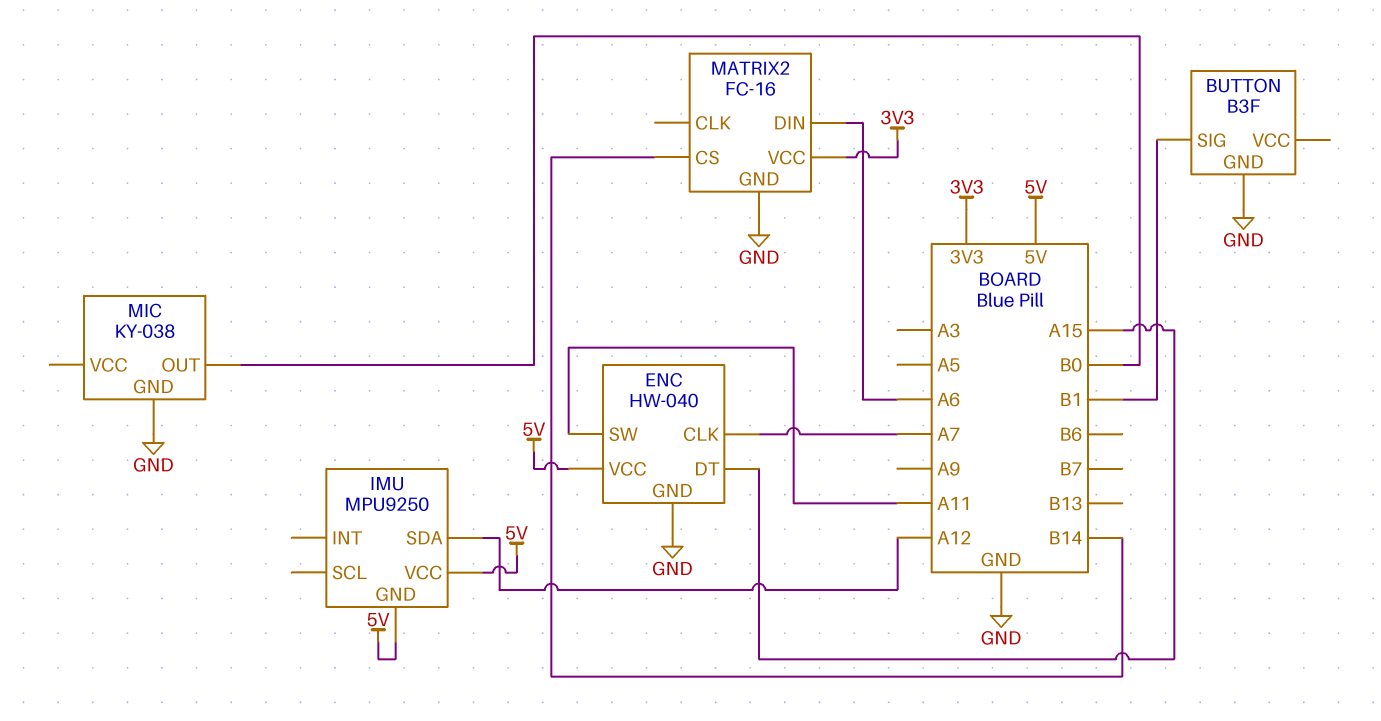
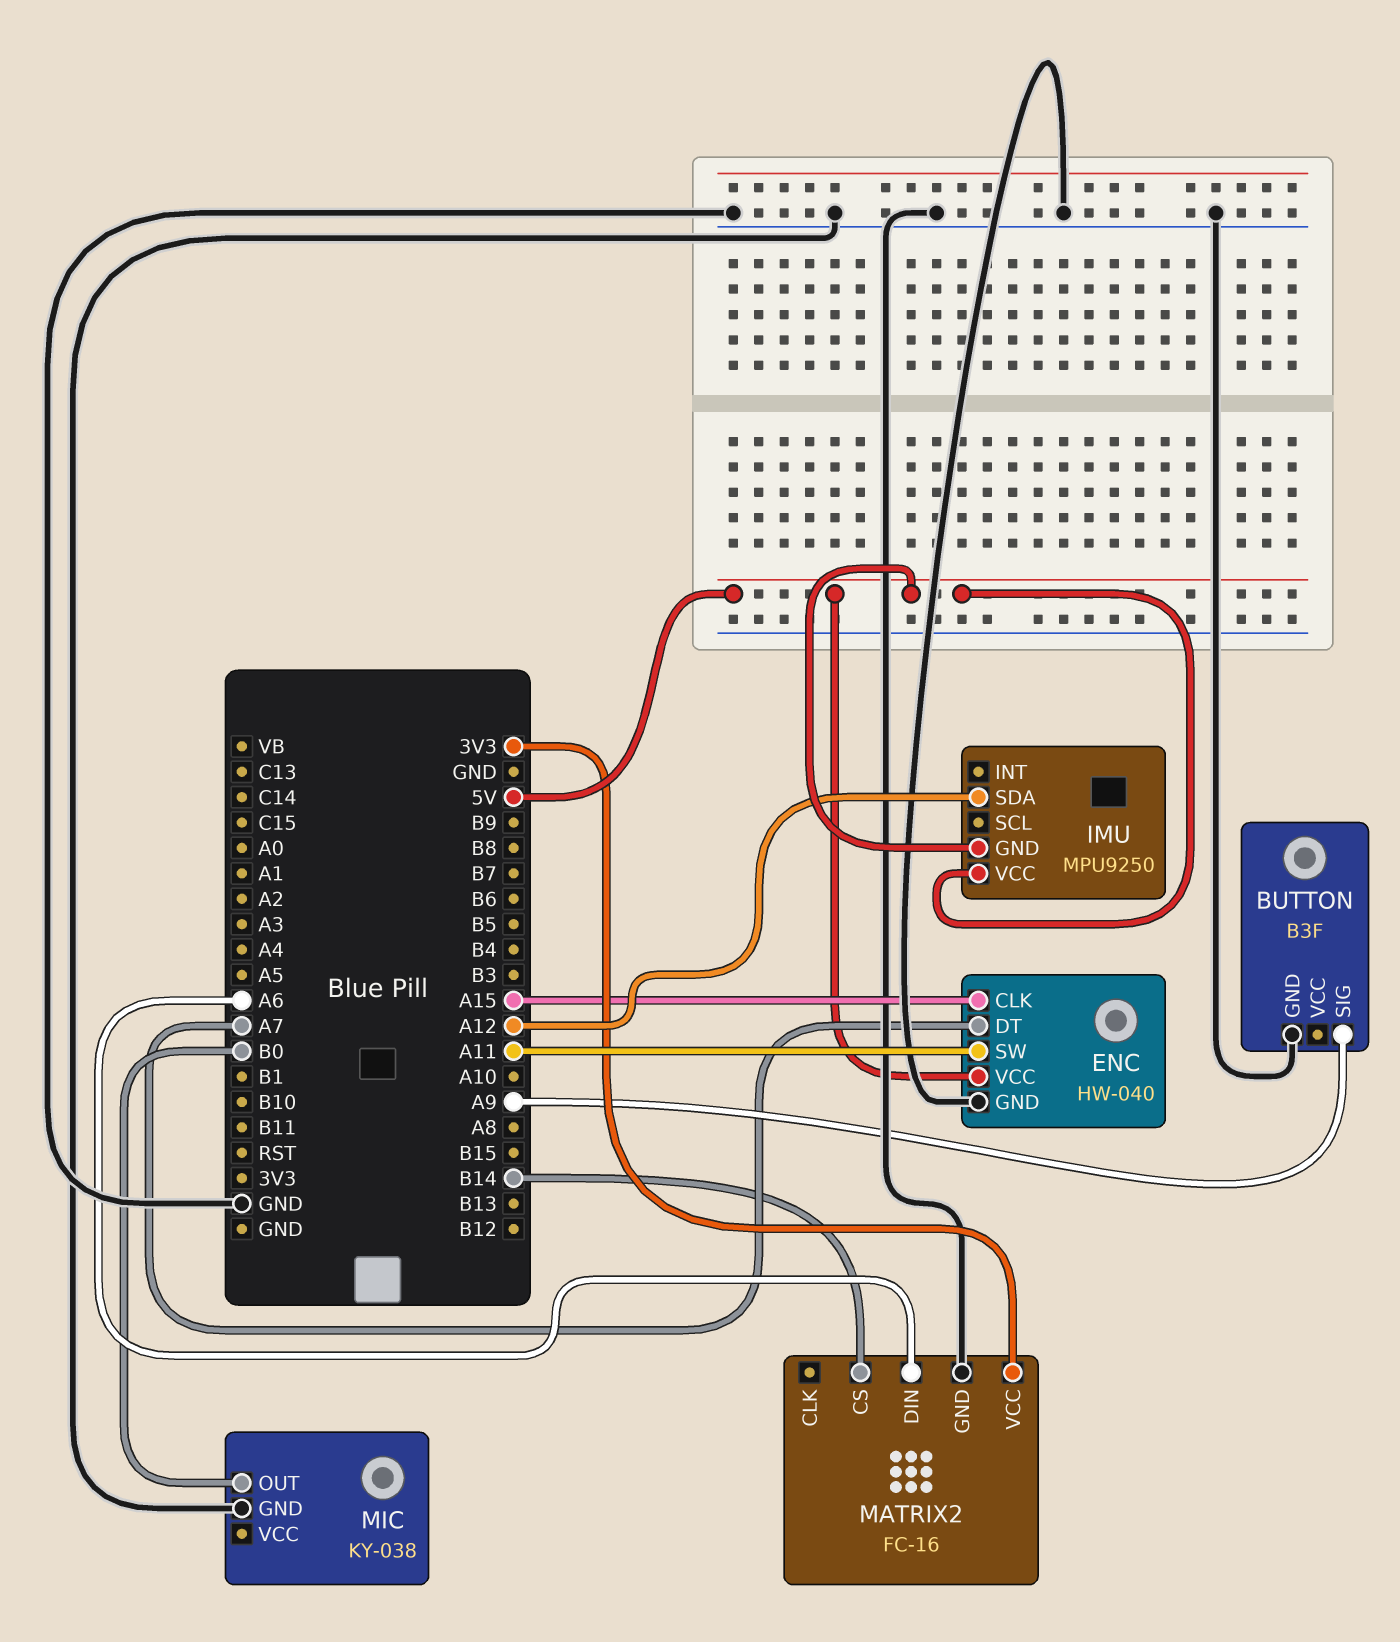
BUTTON pin SIG: B1 -> A9
ENC pin CLK: A7 -> A15
ENC pin DT: A15 -> A7

